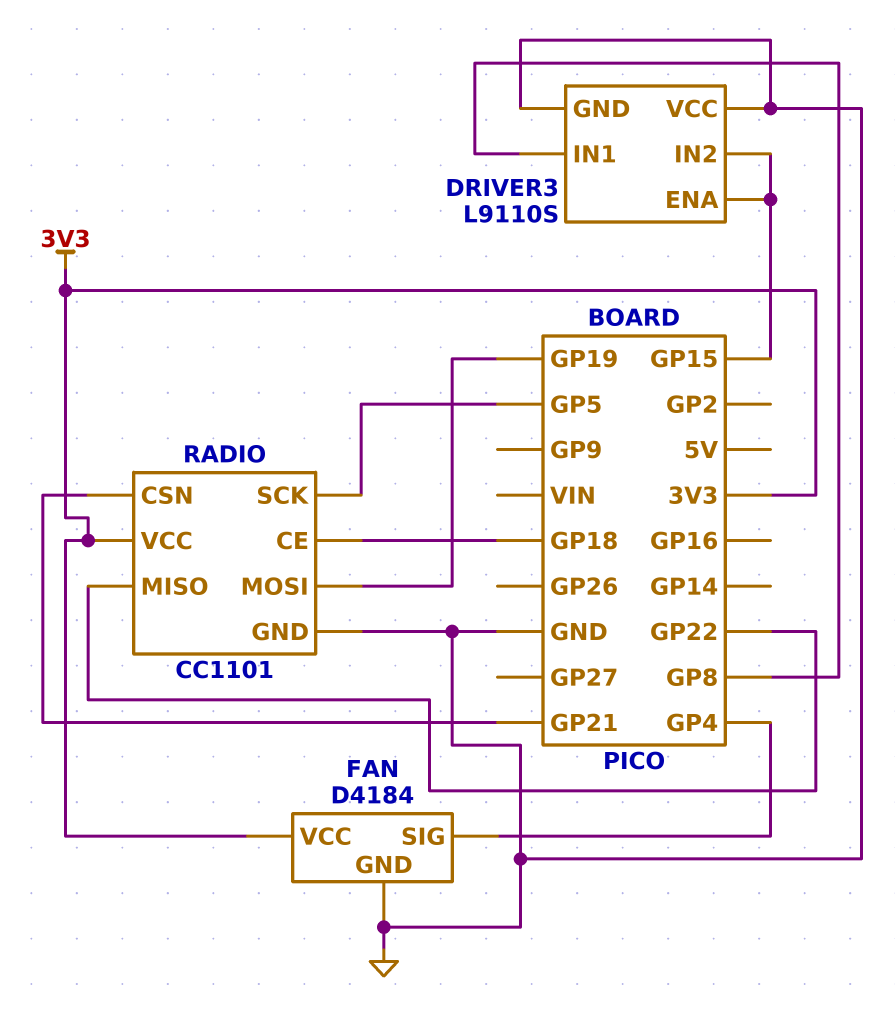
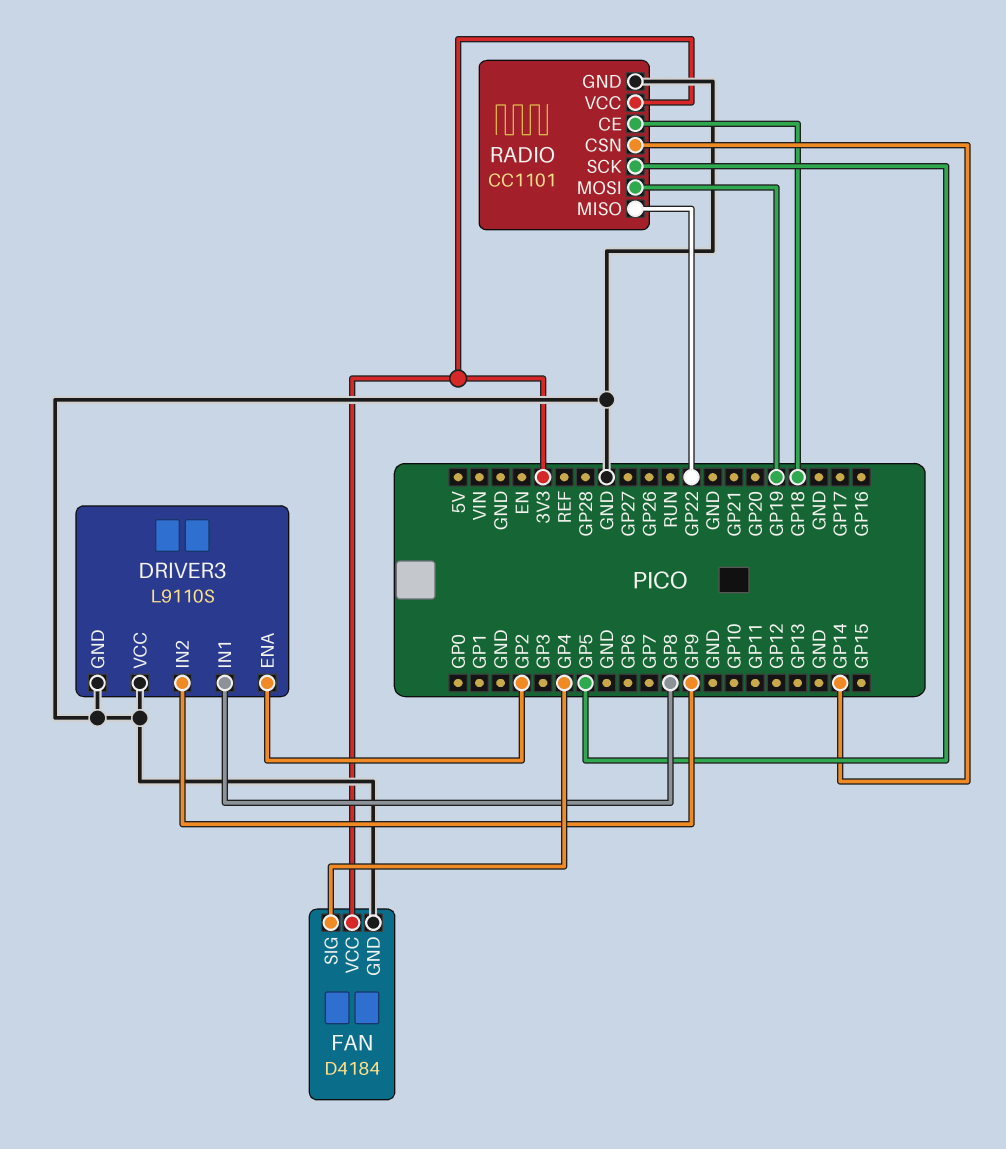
DRIVER3 pin ENA: GP15 -> GP2
DRIVER3 pin IN2: GP15 -> GP9
RADIO pin CSN: GP21 -> GP14

